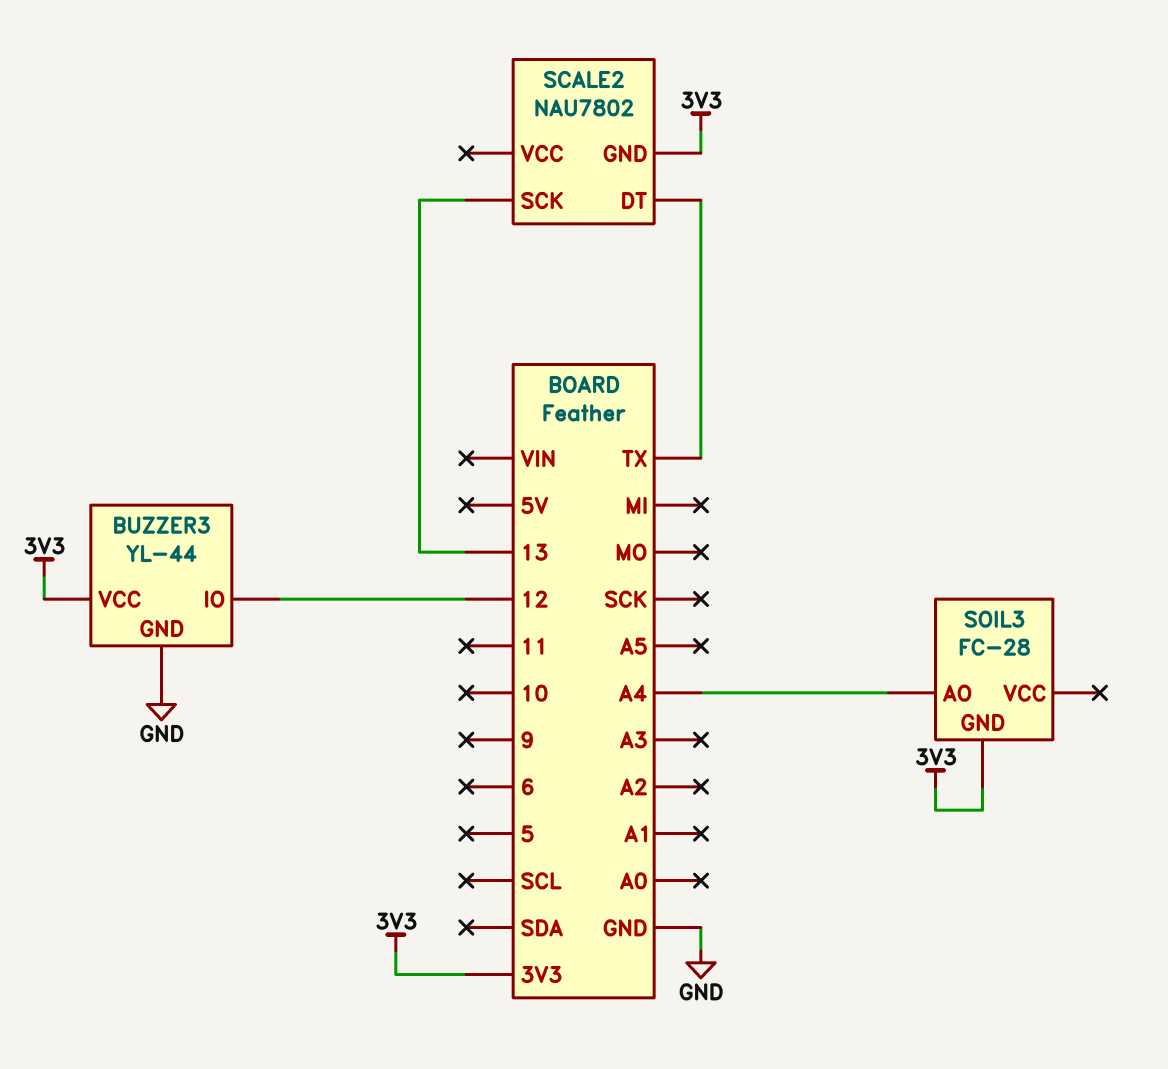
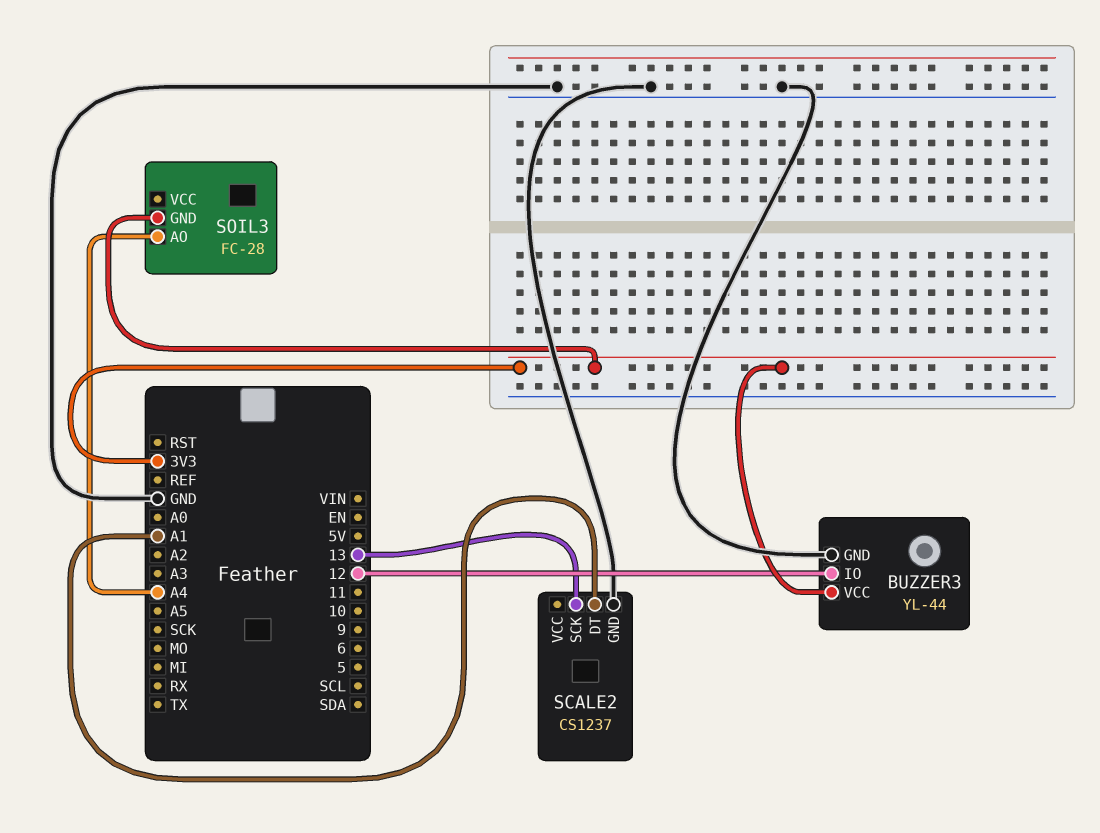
SCALE2: NAU7802 -> CS1237
SCALE2 pin DT: TX -> A1
SCALE2 pin GND: 3V3 -> GND

